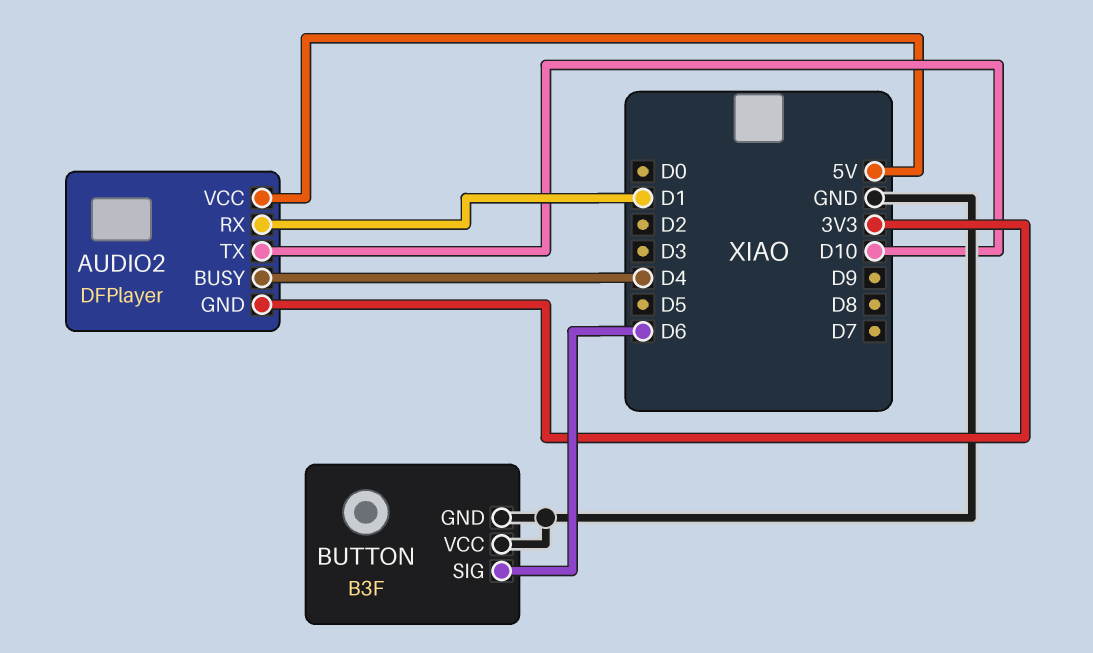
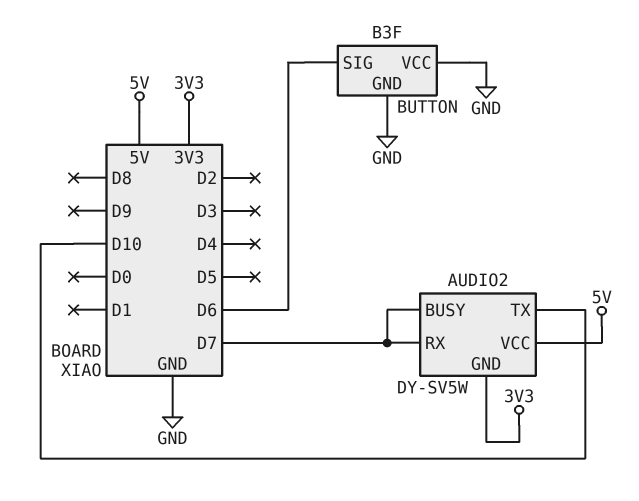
AUDIO2: DFPlayer -> DY-SV5W
AUDIO2 pin BUSY: D4 -> D7
AUDIO2 pin RX: D1 -> D7

